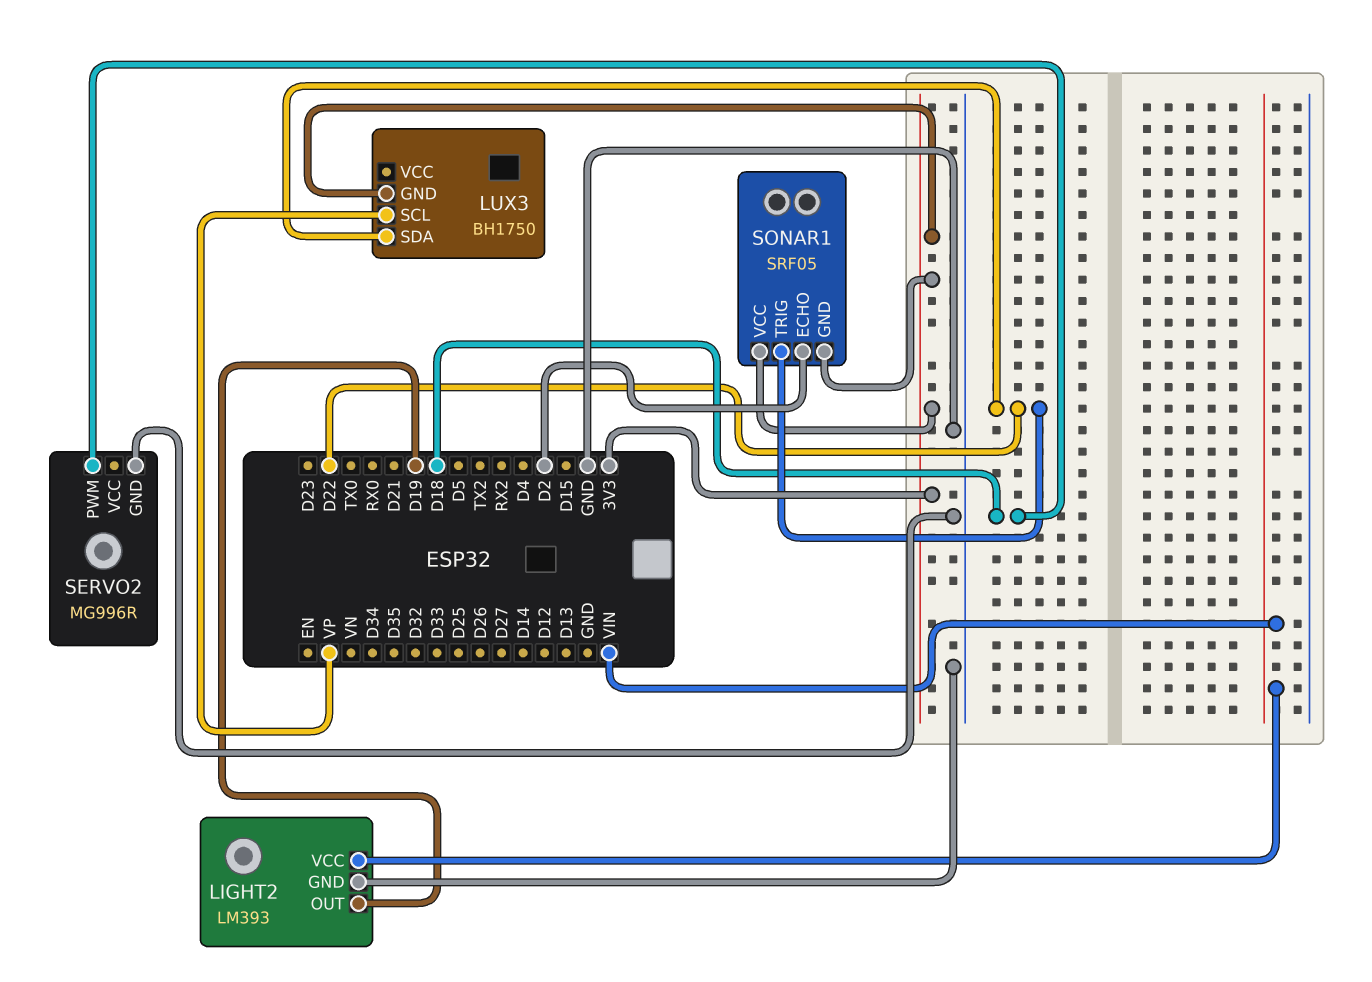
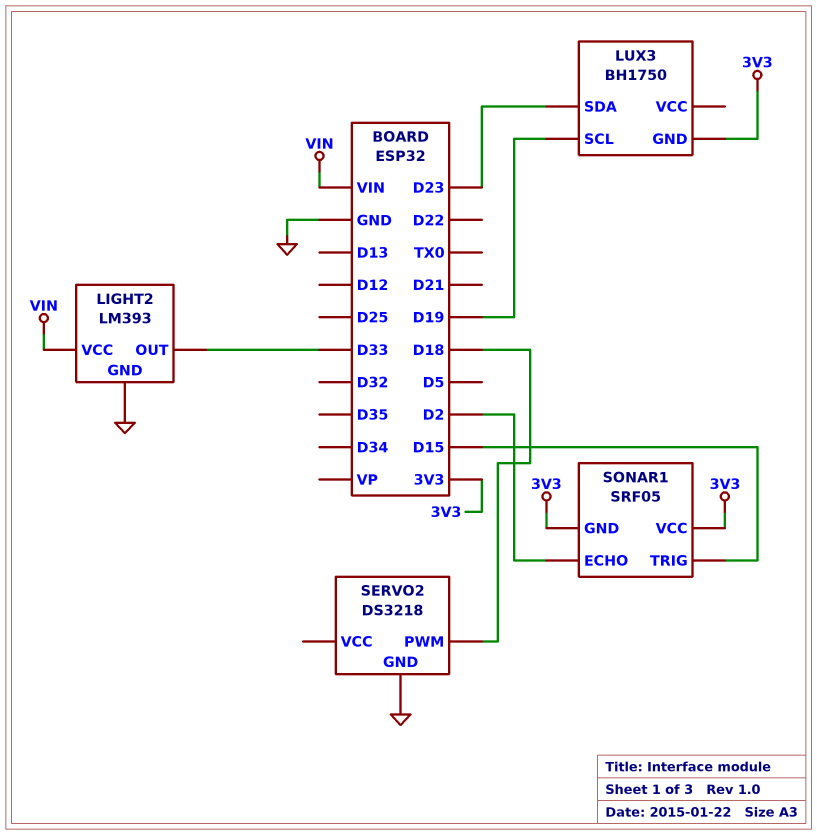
LIGHT2 pin OUT: D19 -> D33
LUX3 pin SCL: VP -> D19
LUX3 pin SDA: D22 -> D23
SERVO2: MG996R -> DS3218
SONAR1 pin TRIG: D22 -> D15

